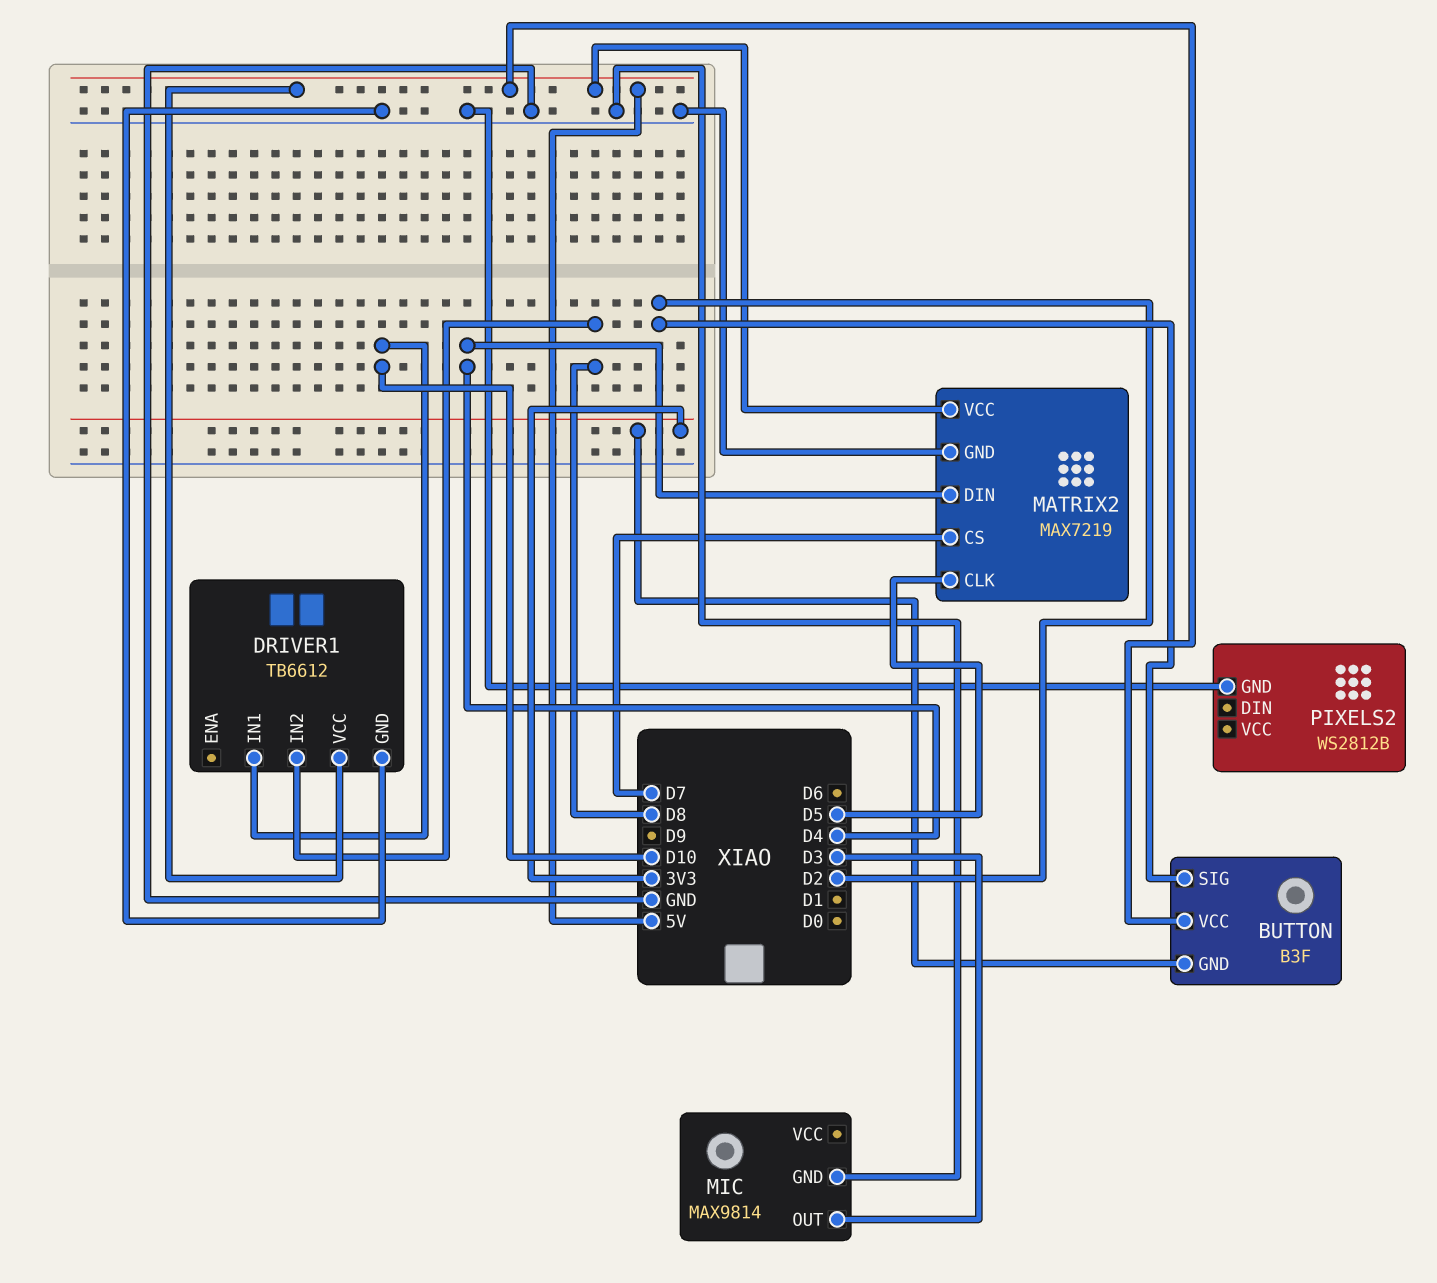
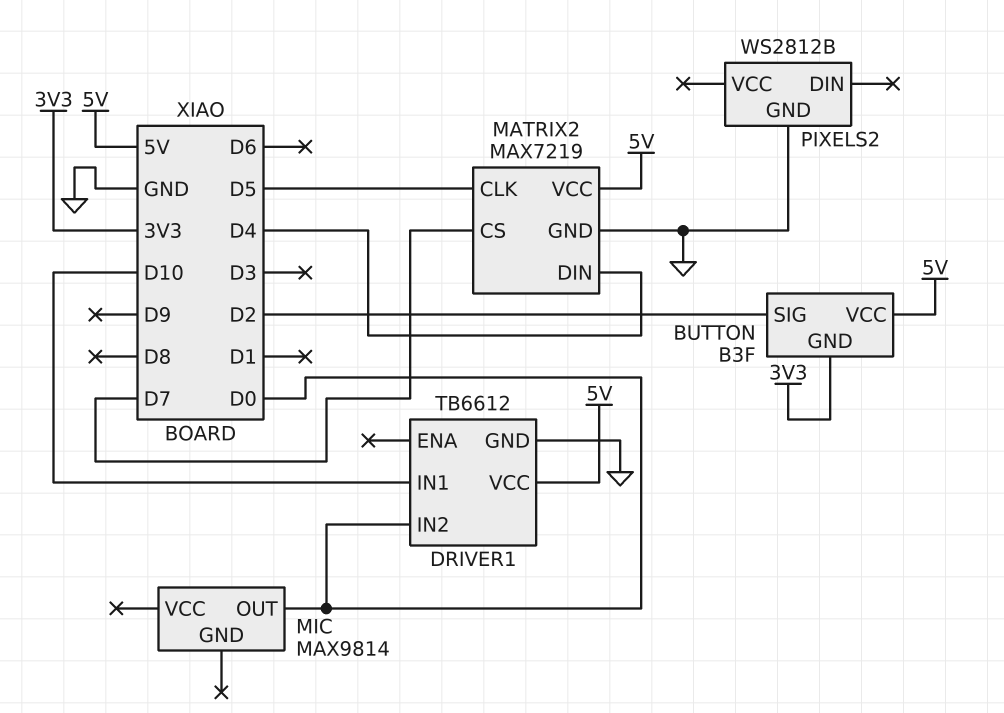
DRIVER1 pin IN2: D8 -> D0
MIC pin GND: GND -> none
MIC pin OUT: D3 -> D0

